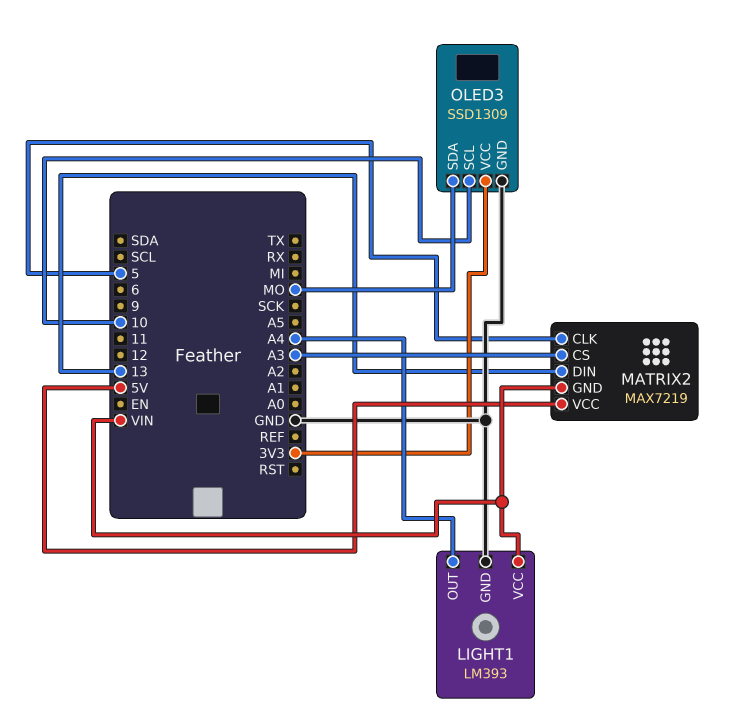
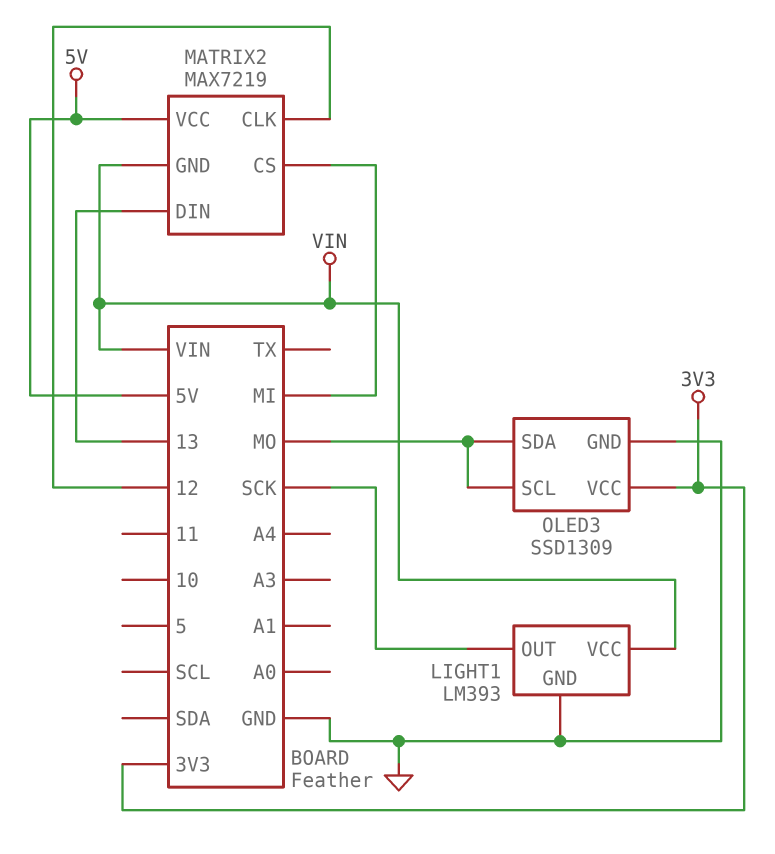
LIGHT1 pin OUT: A4 -> SCK
MATRIX2 pin CLK: 5 -> 12
MATRIX2 pin CS: A3 -> MI
OLED3 pin SCL: 10 -> MO

